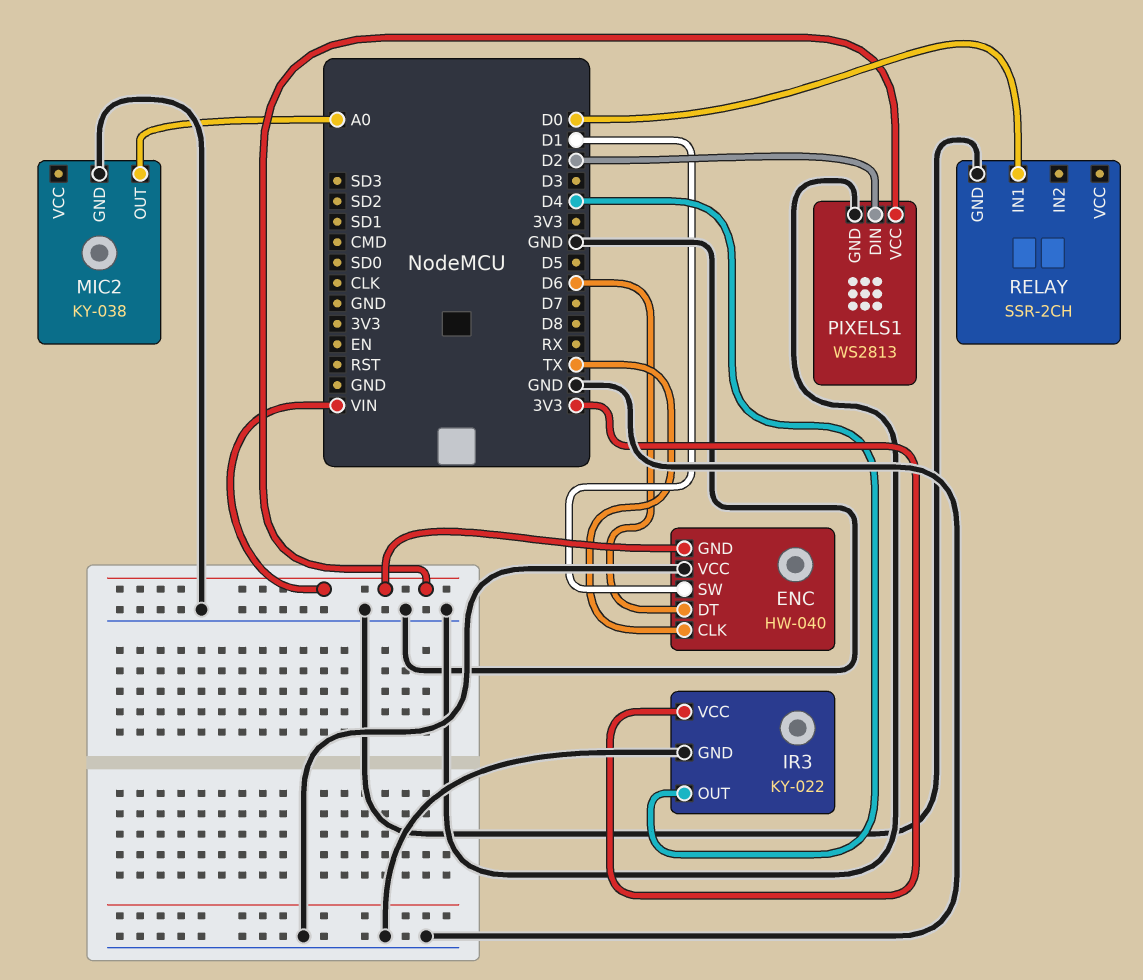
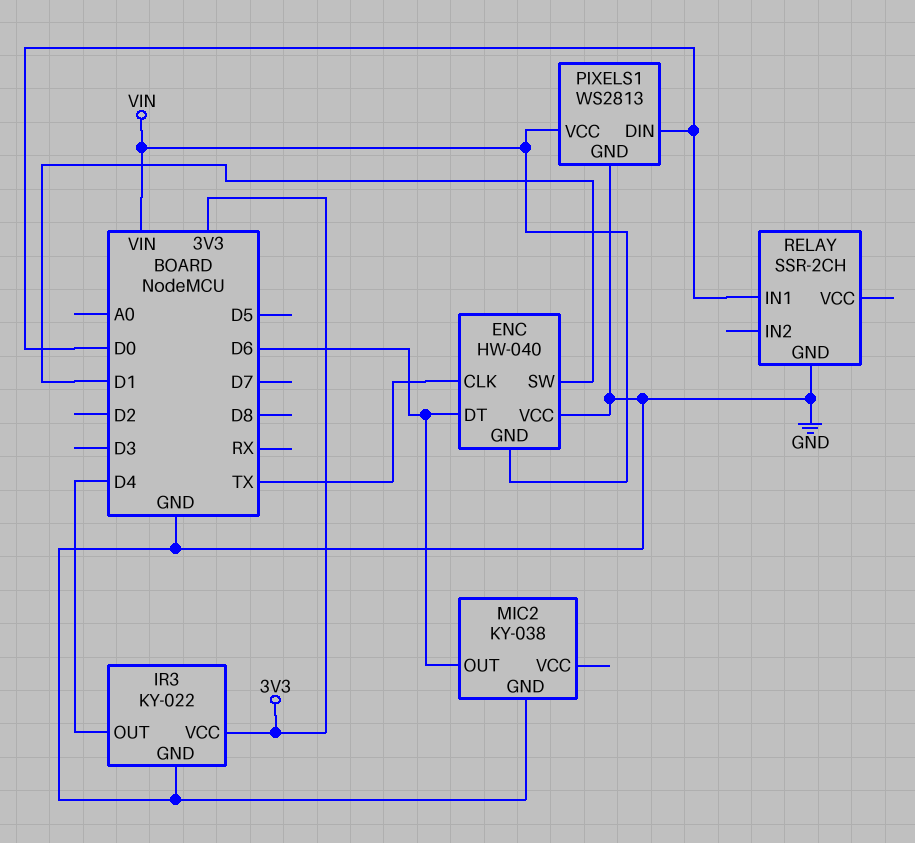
MIC2 pin OUT: A0 -> D6
PIXELS1 pin DIN: D2 -> D0

